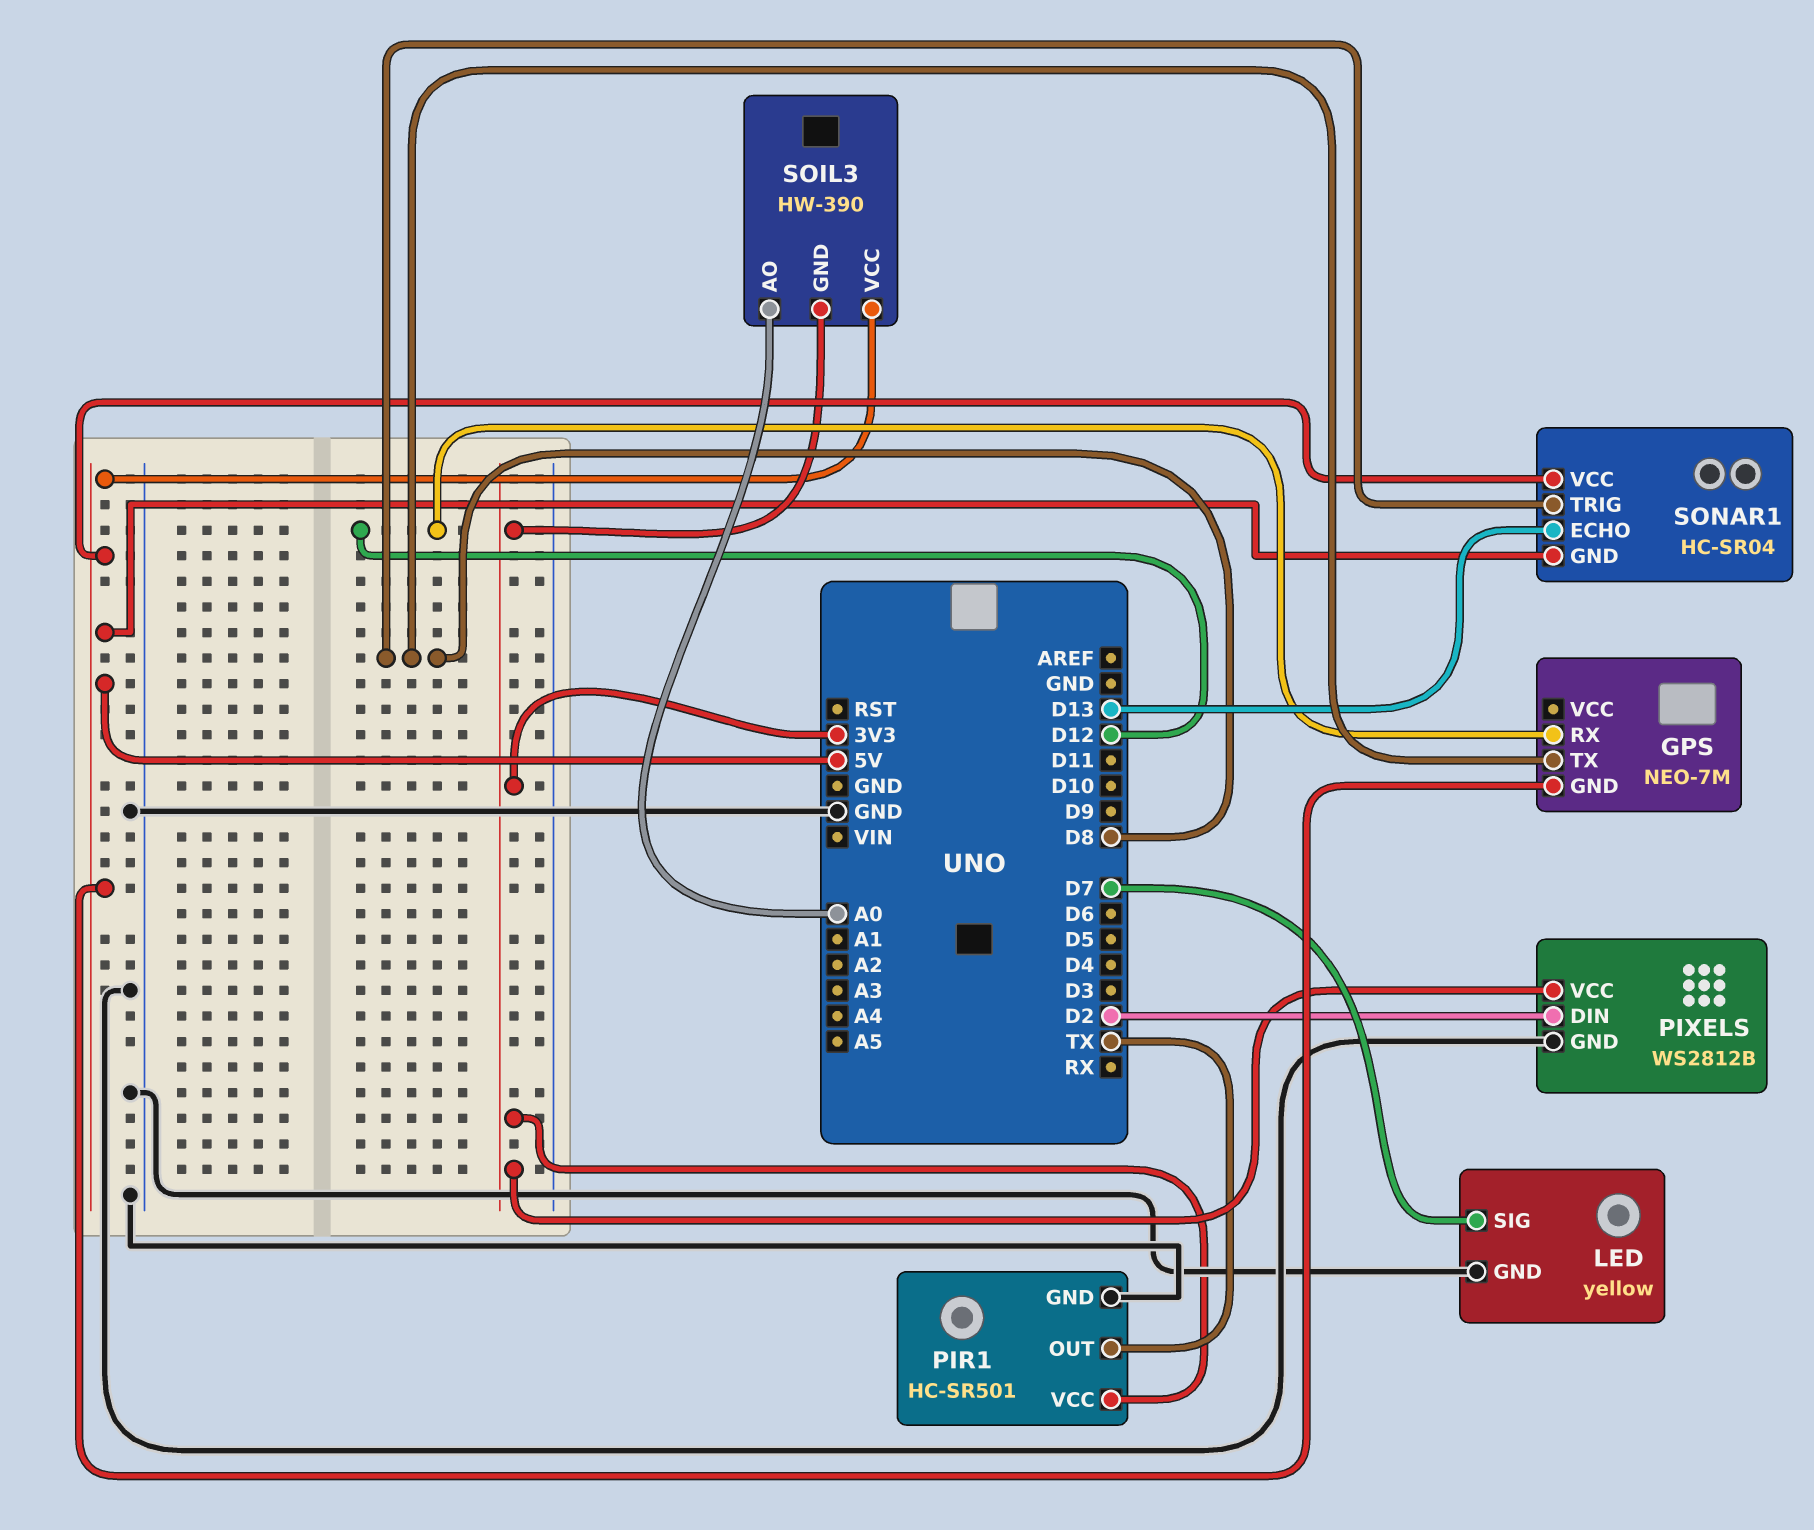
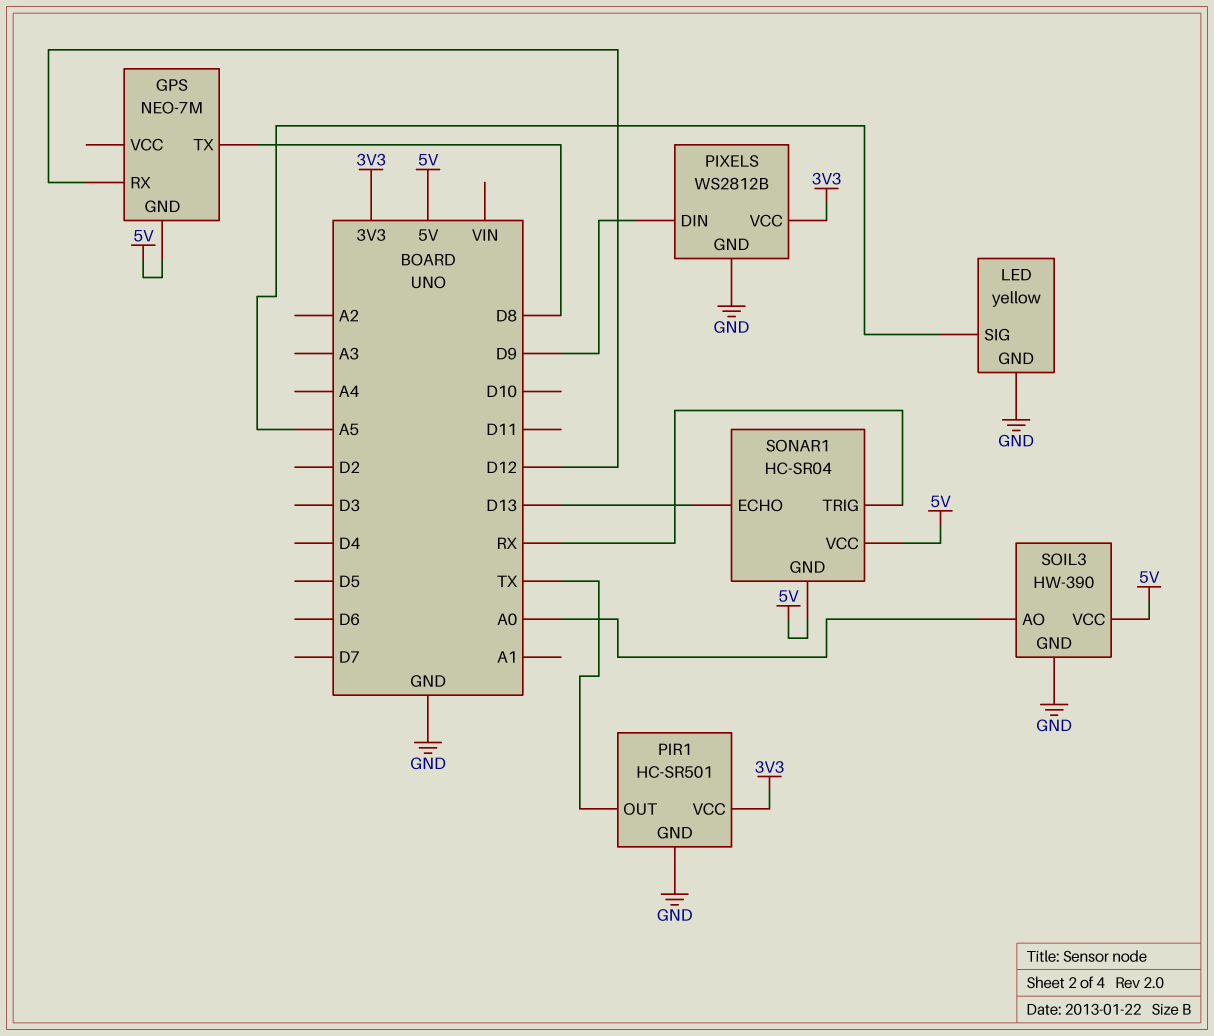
LED pin SIG: D7 -> A5
PIXELS pin DIN: D2 -> D9
SOIL3 pin GND: 3V3 -> GND
SONAR1 pin TRIG: D8 -> RX

